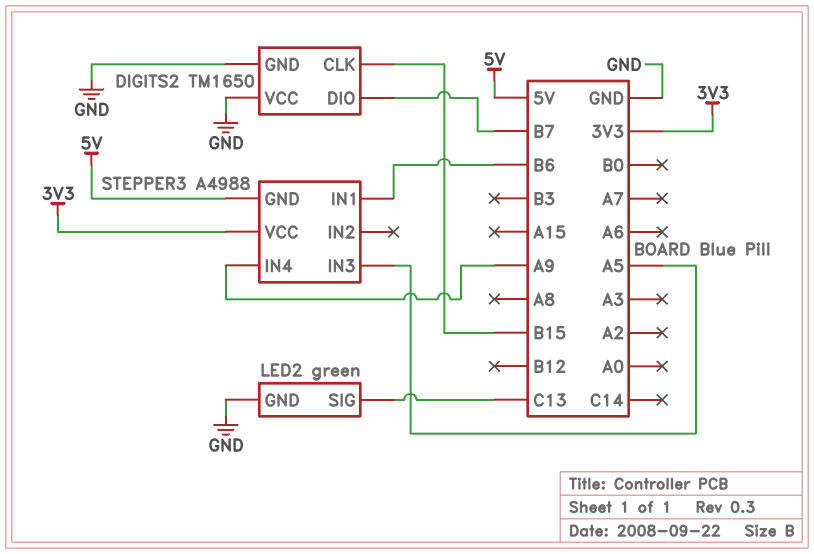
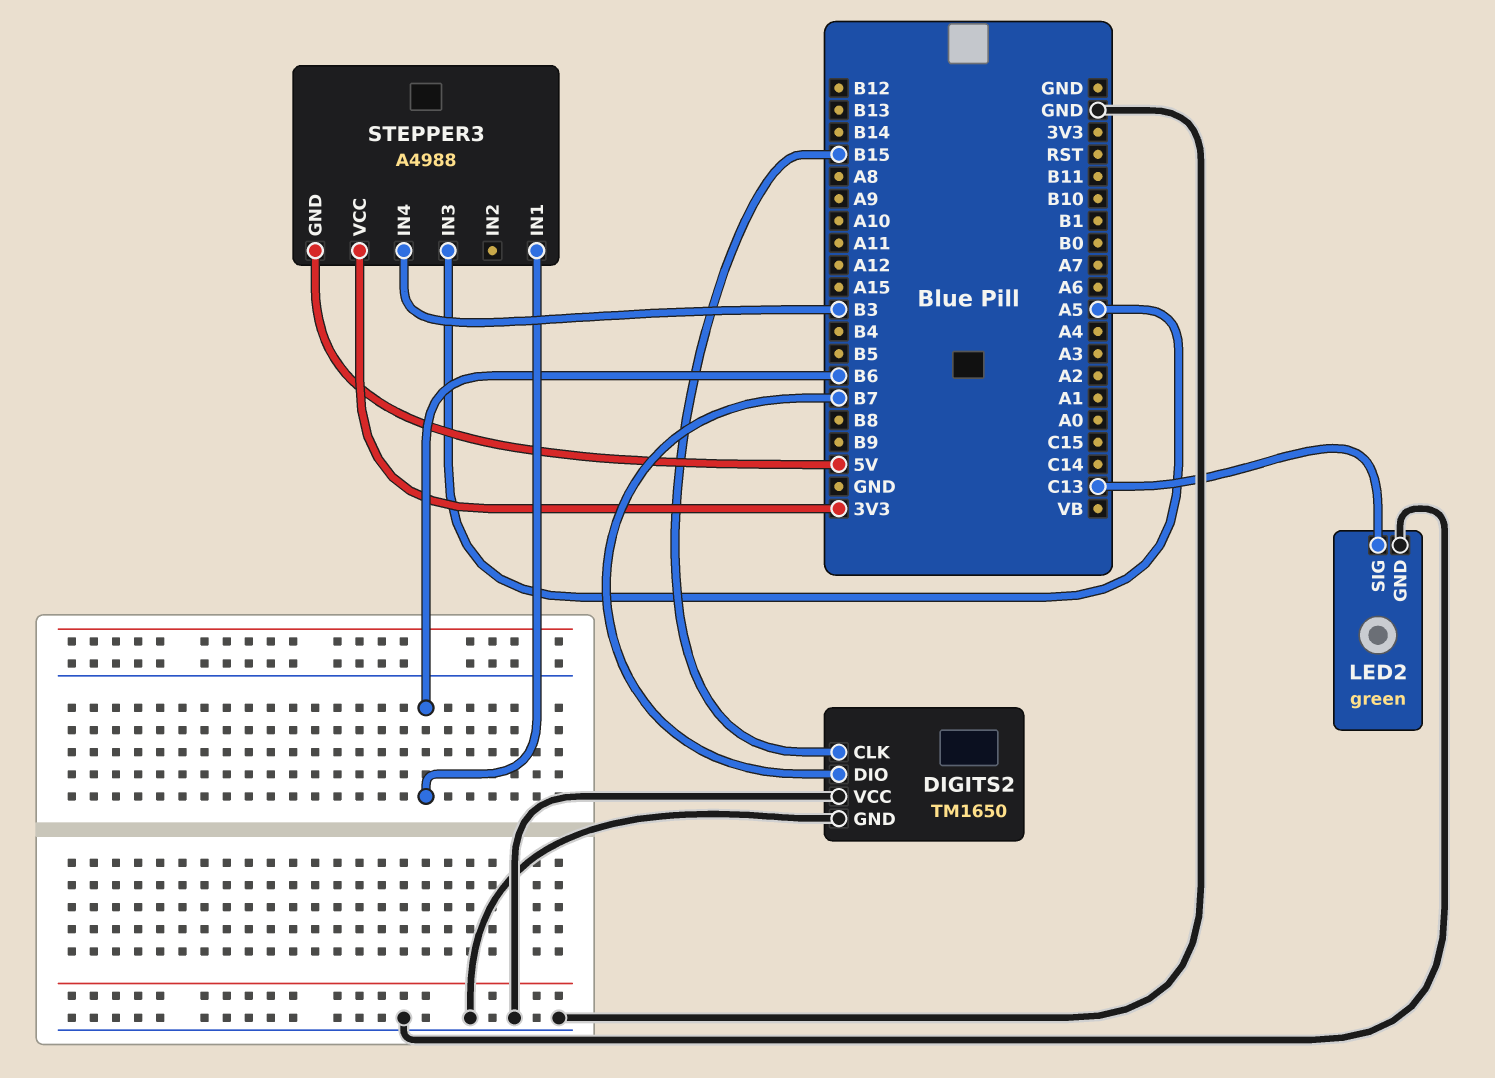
STEPPER3 pin IN4: A9 -> B3

